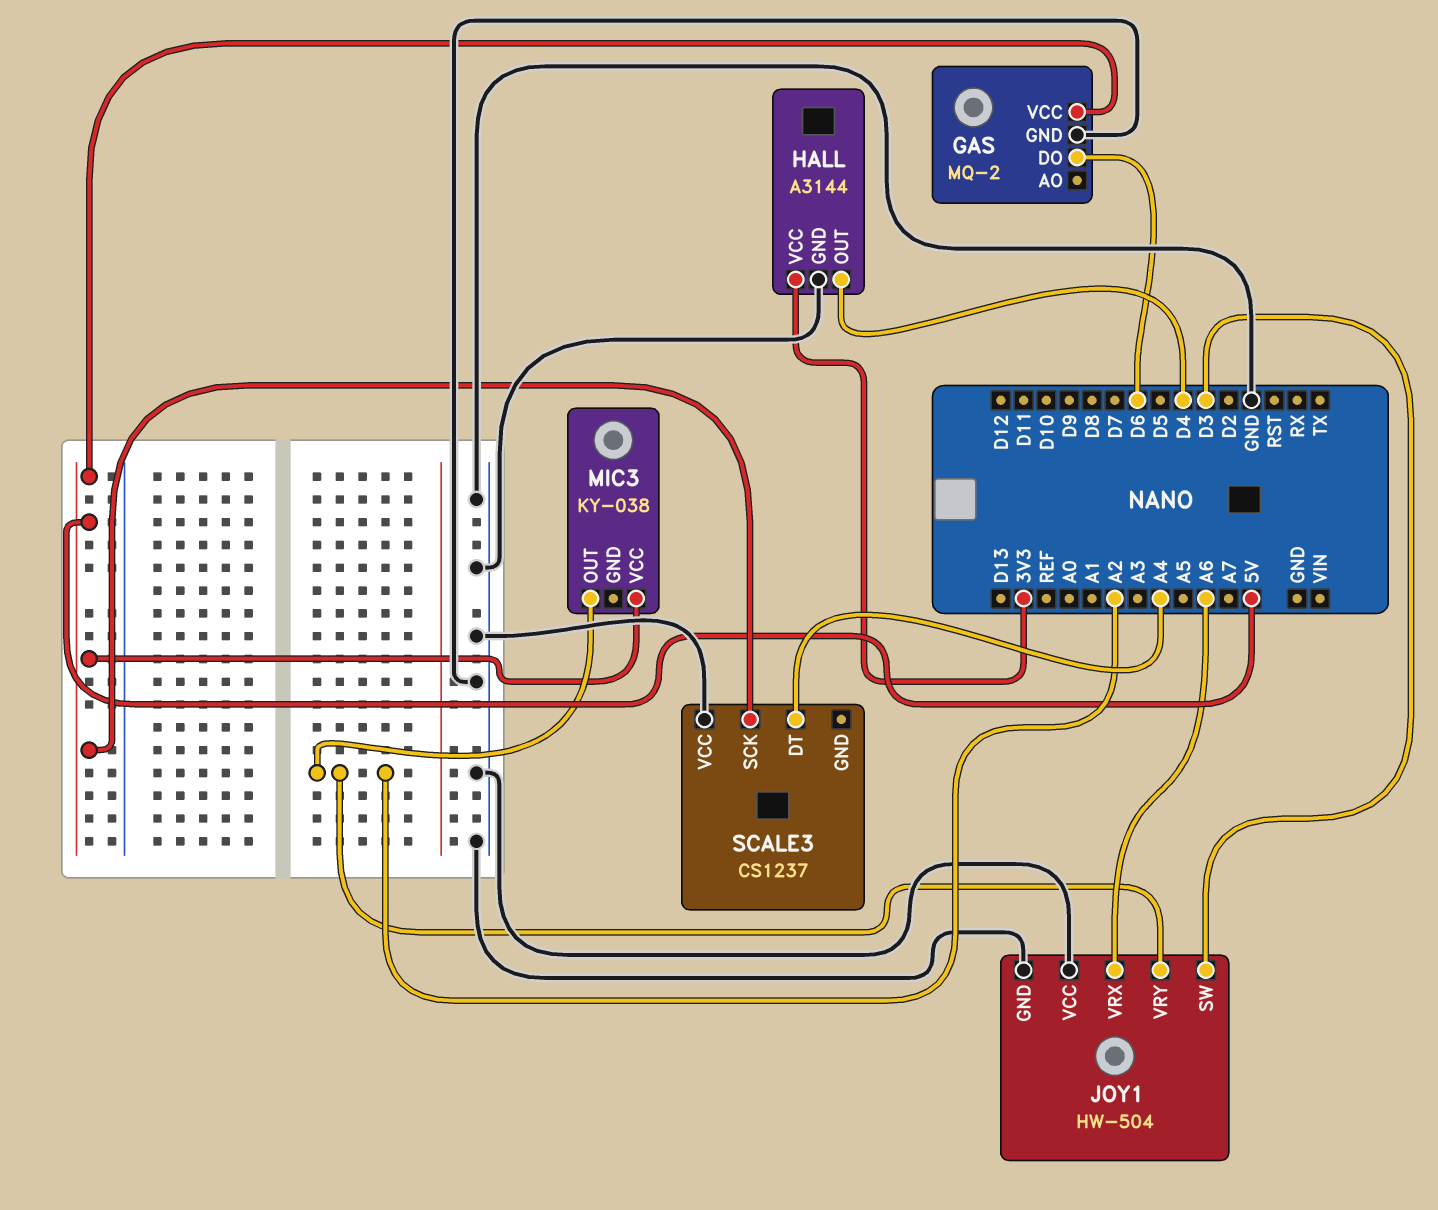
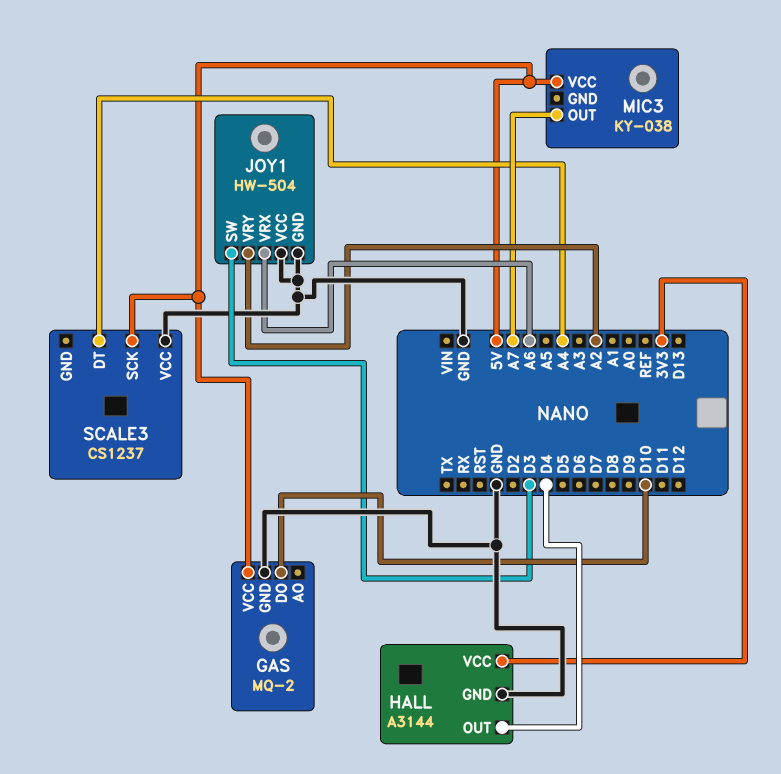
GAS pin DO: D6 -> D10
MIC3 pin OUT: A2 -> A7

